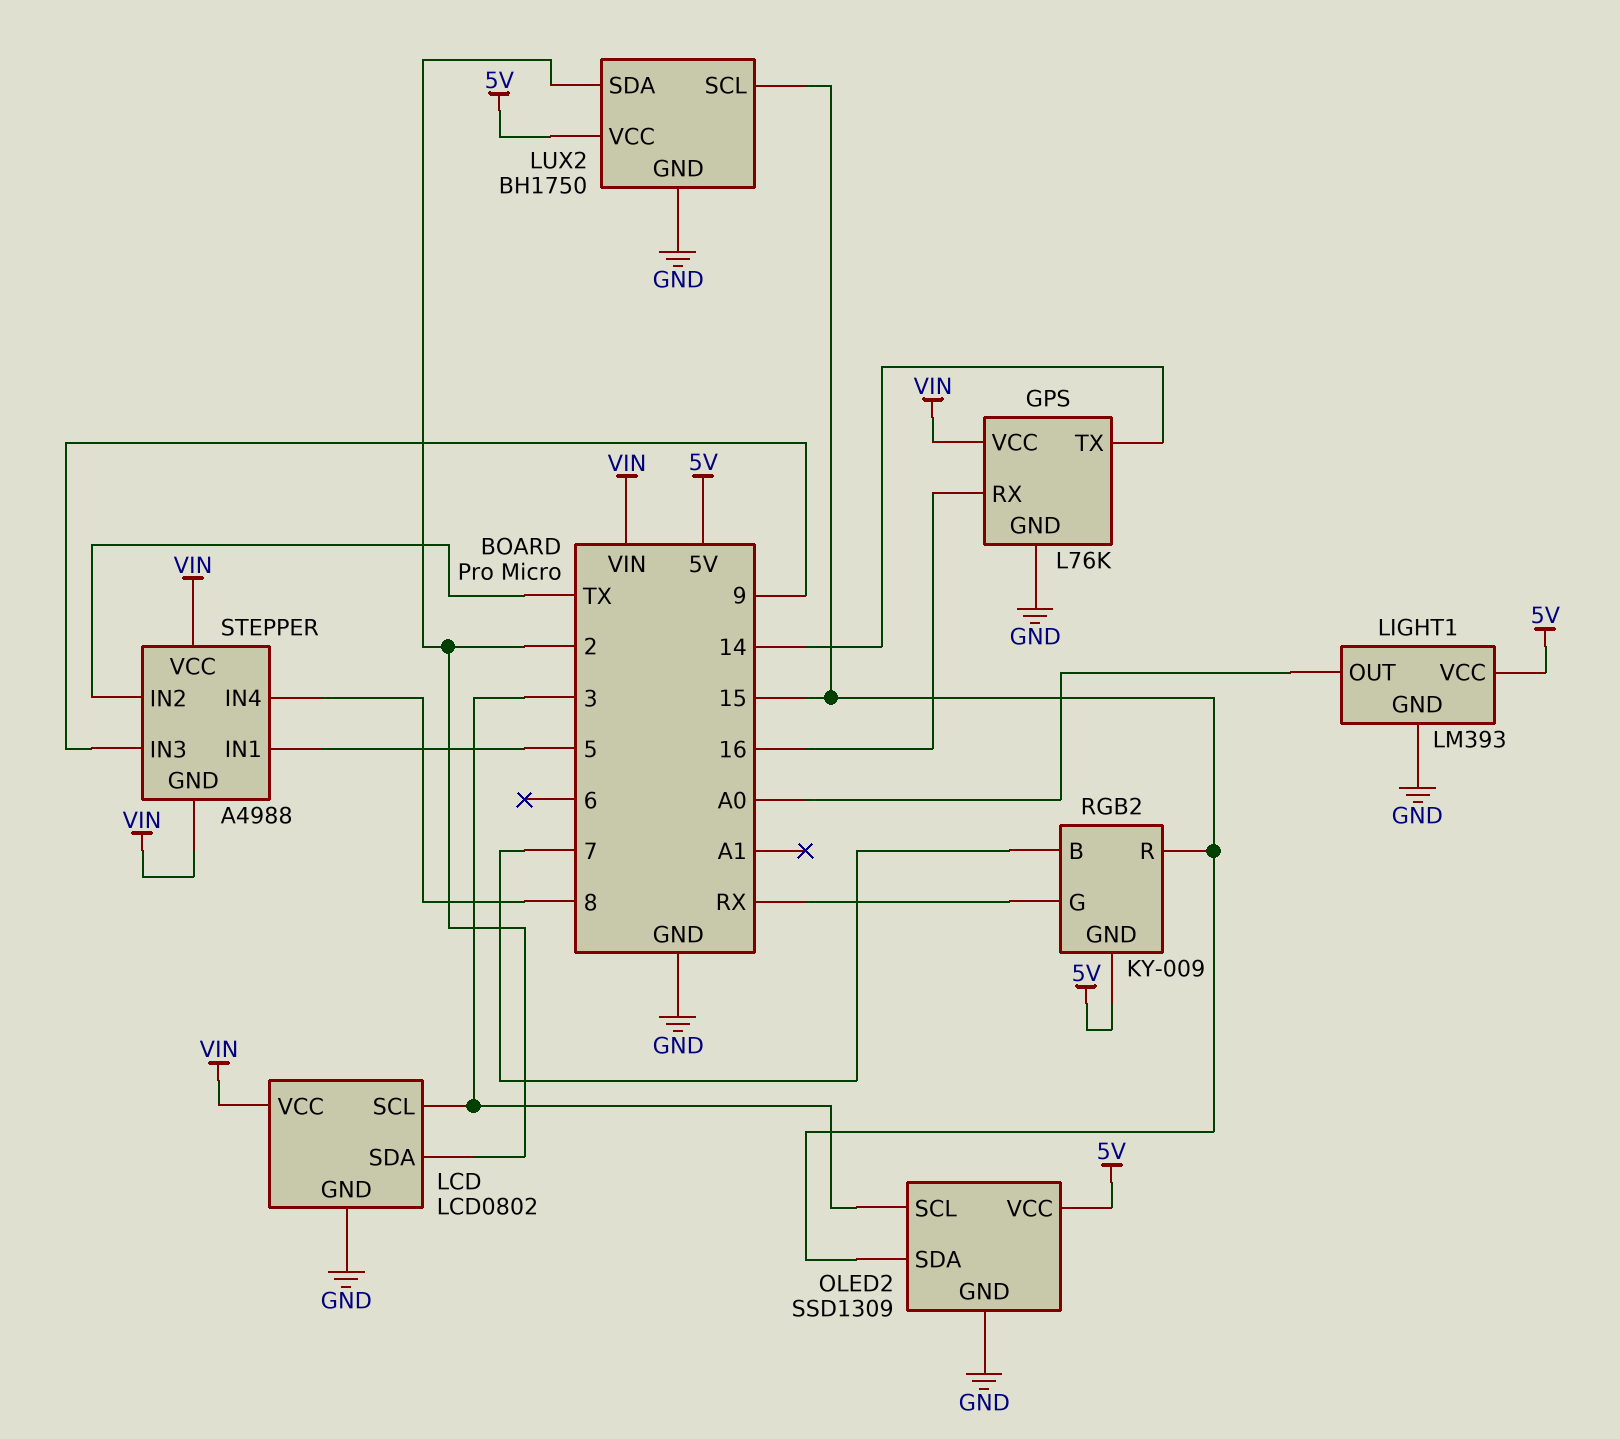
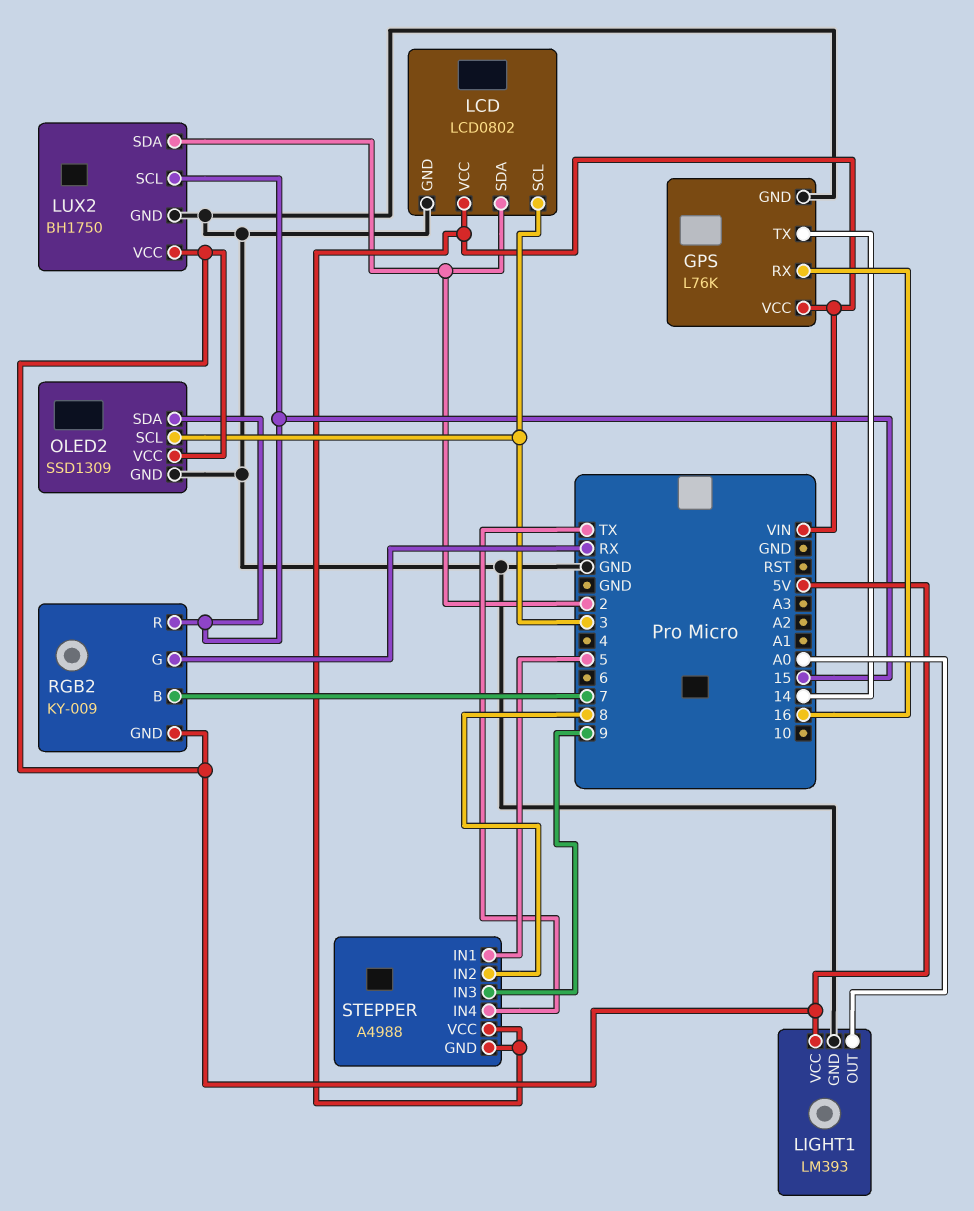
STEPPER pin IN2: TX -> 8
STEPPER pin IN4: 8 -> TX

